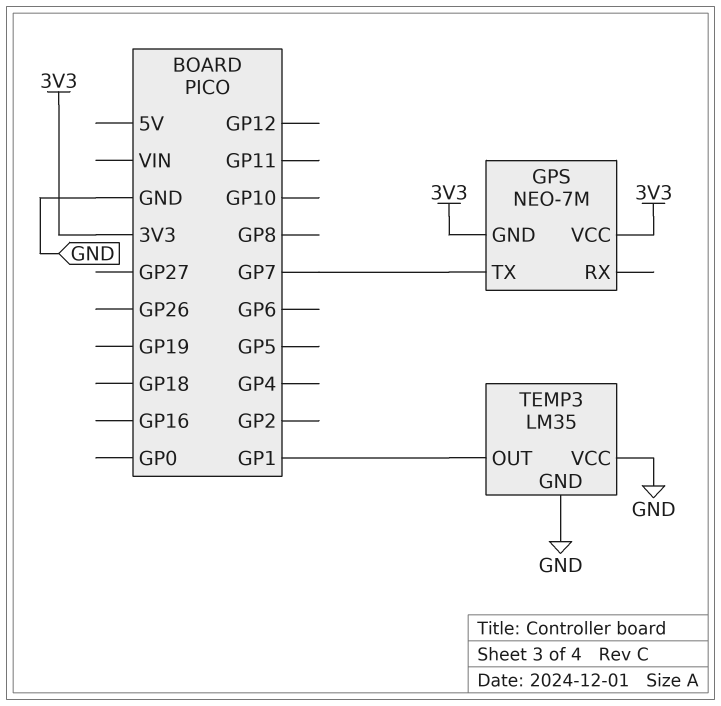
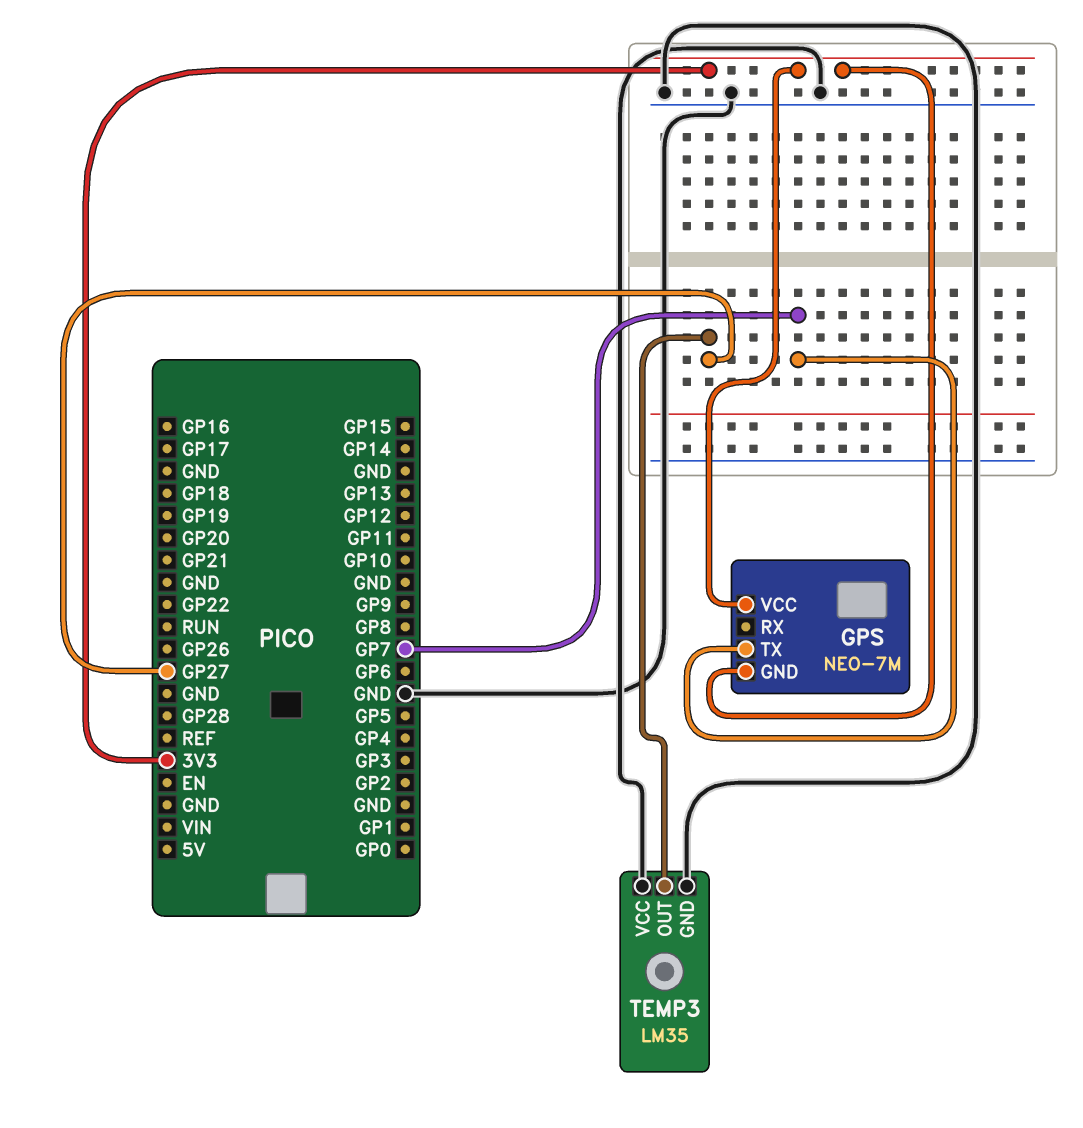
TEMP3 pin OUT: GP1 -> GP27

